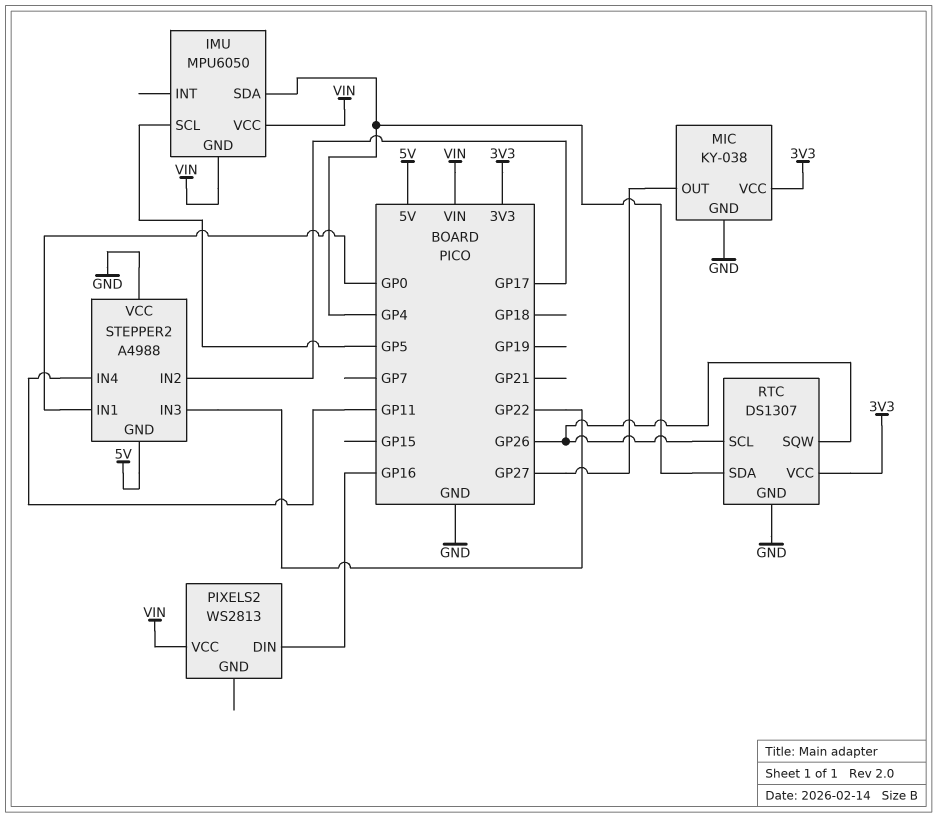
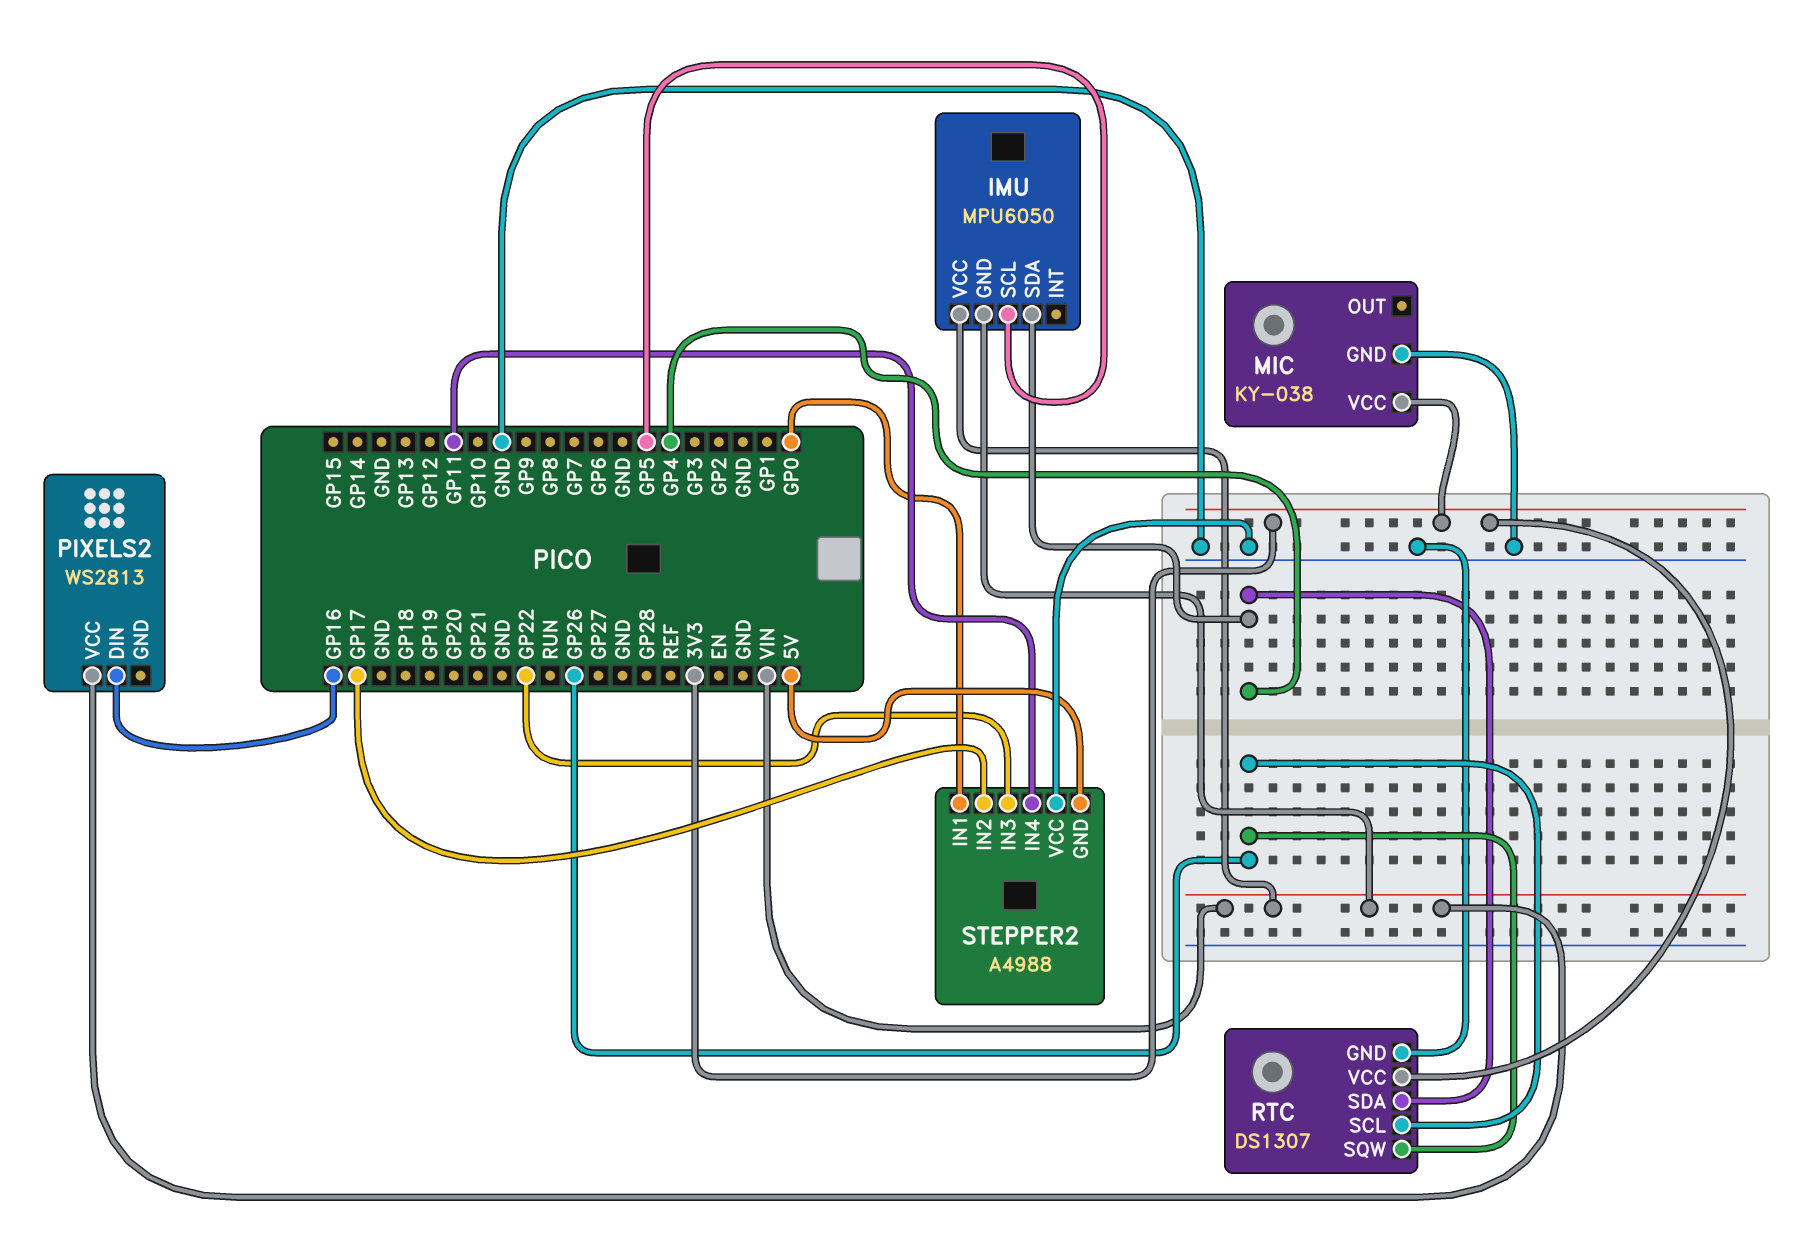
MIC pin OUT: GP27 -> none

